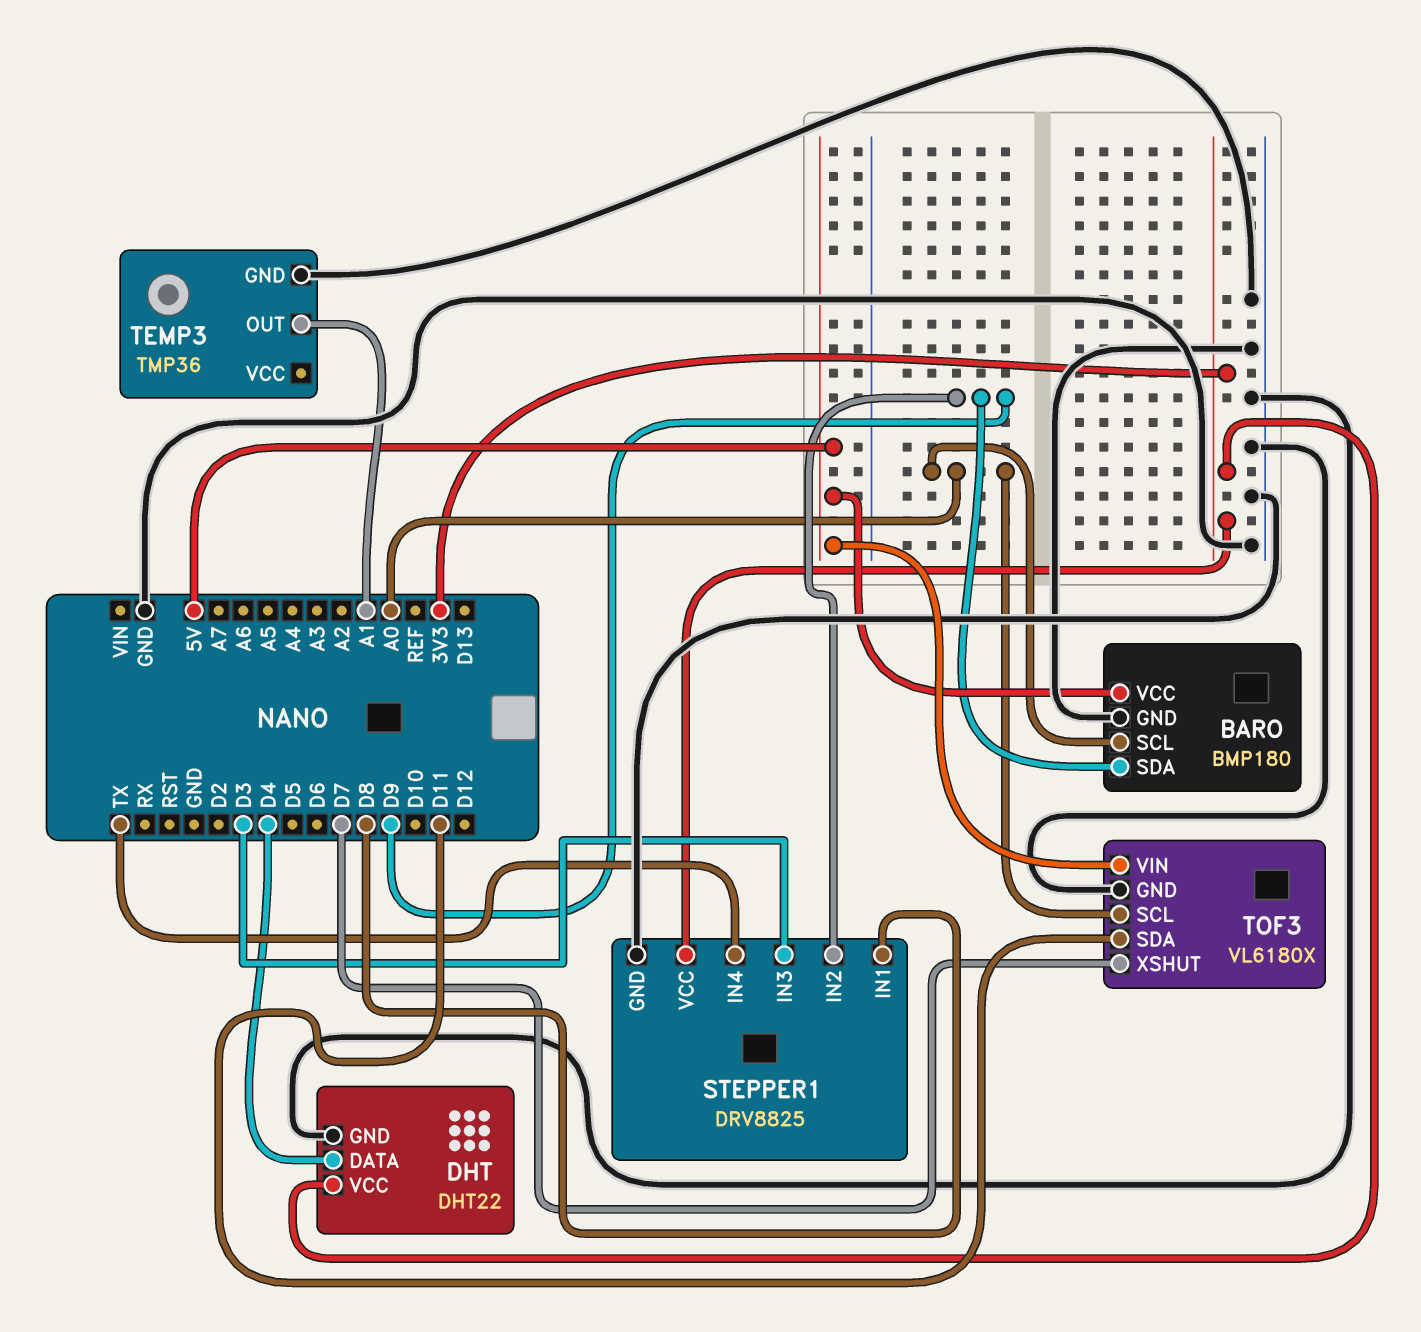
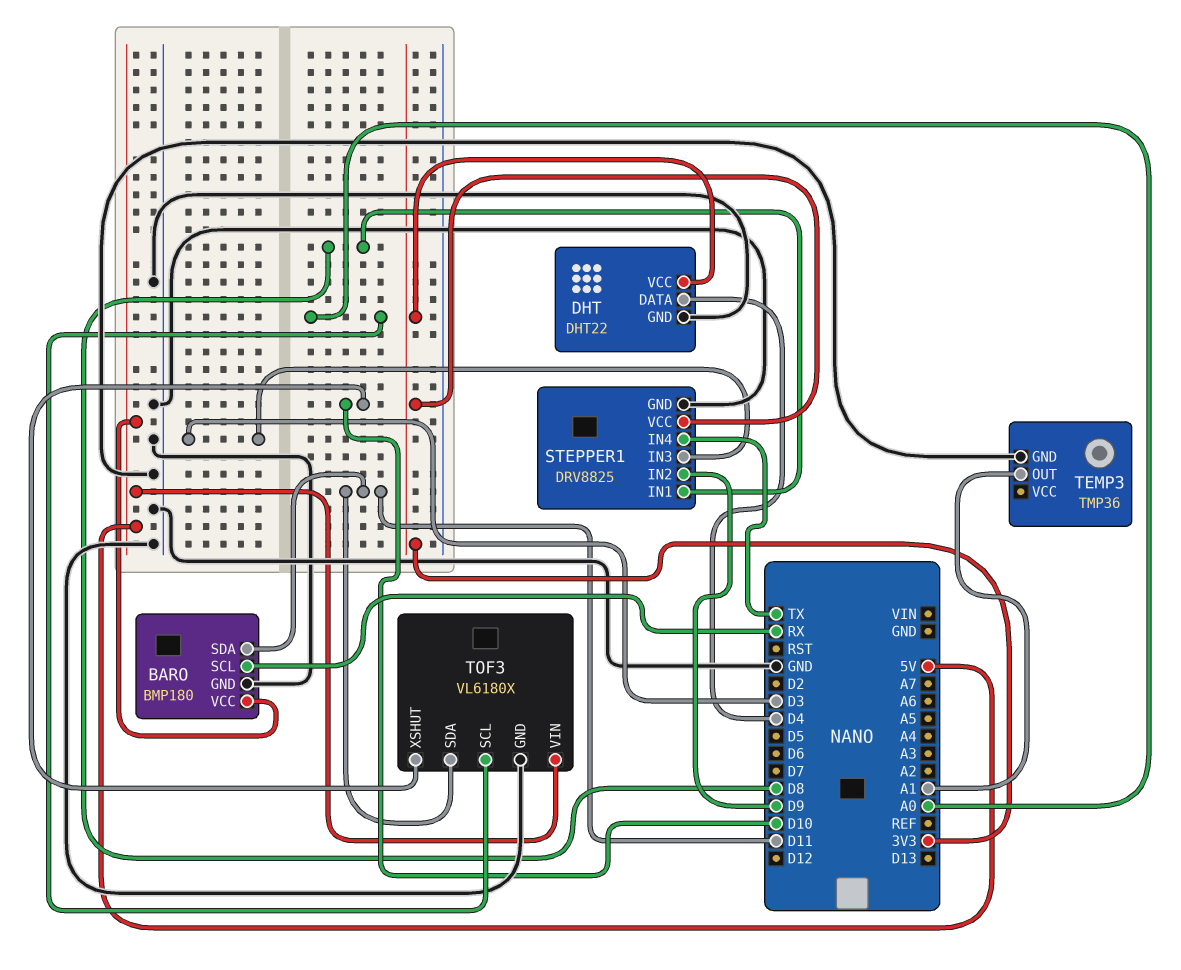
BARO pin SCL: A0 -> RX
BARO pin SDA: D9 -> D11
TOF3 pin XSHUT: D7 -> D10

